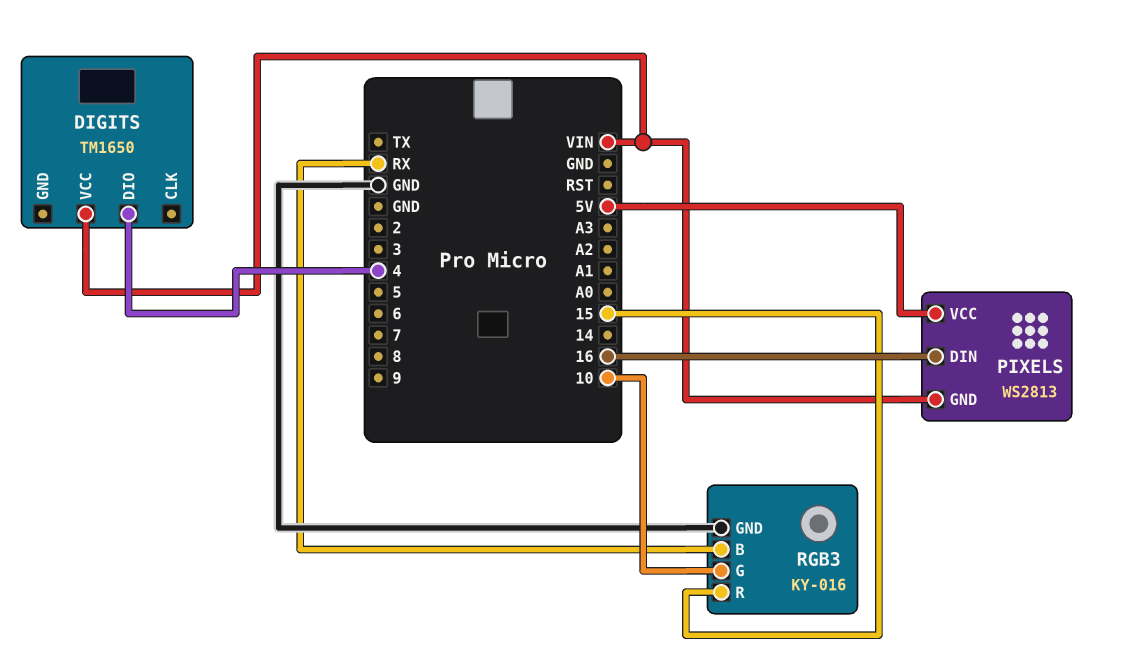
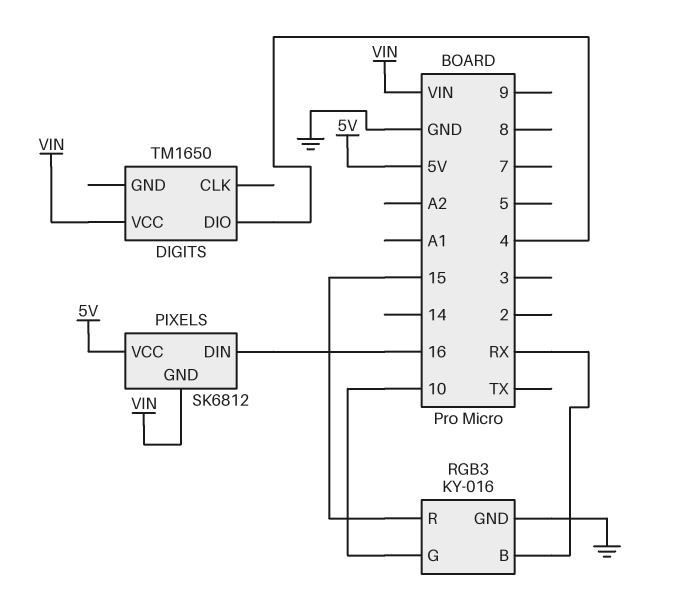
PIXELS: WS2813 -> SK6812

